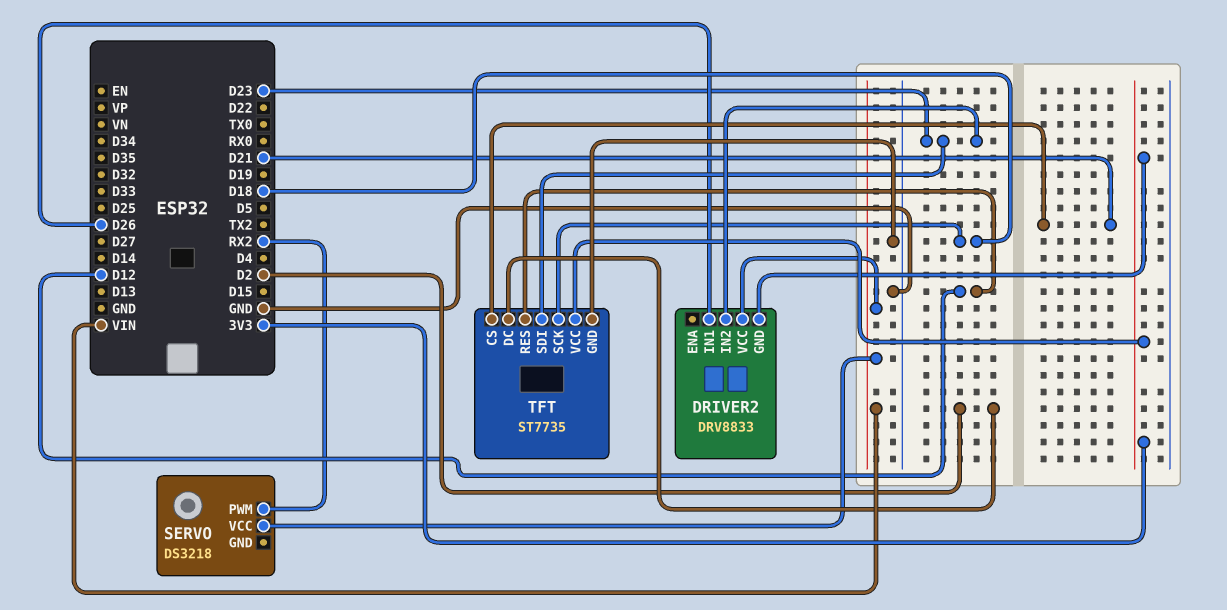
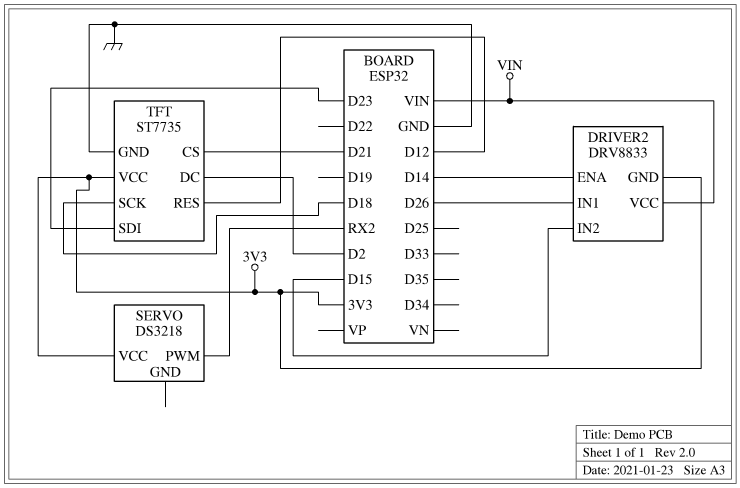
DRIVER2 pin ENA: none -> D14
DRIVER2 pin IN2: D23 -> D15
SERVO pin VCC: VIN -> 3V3

